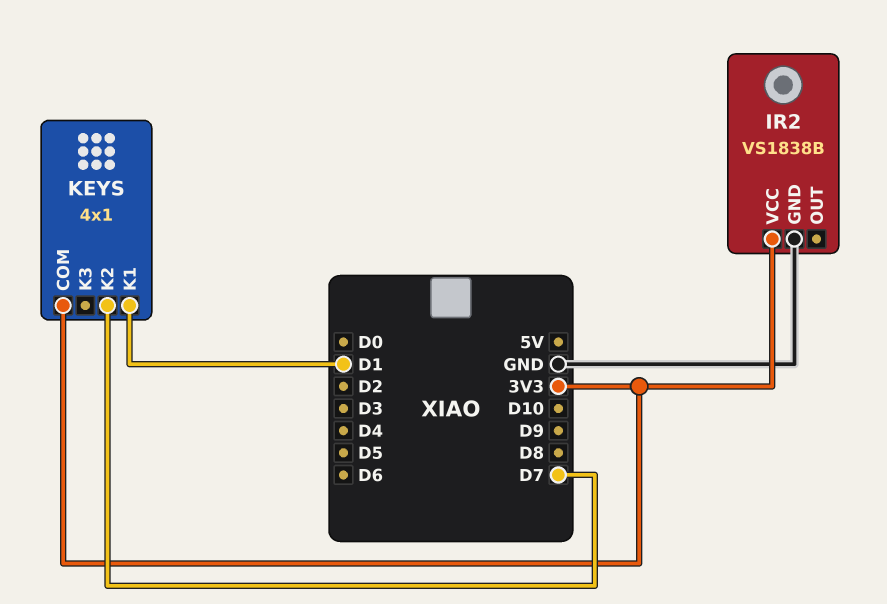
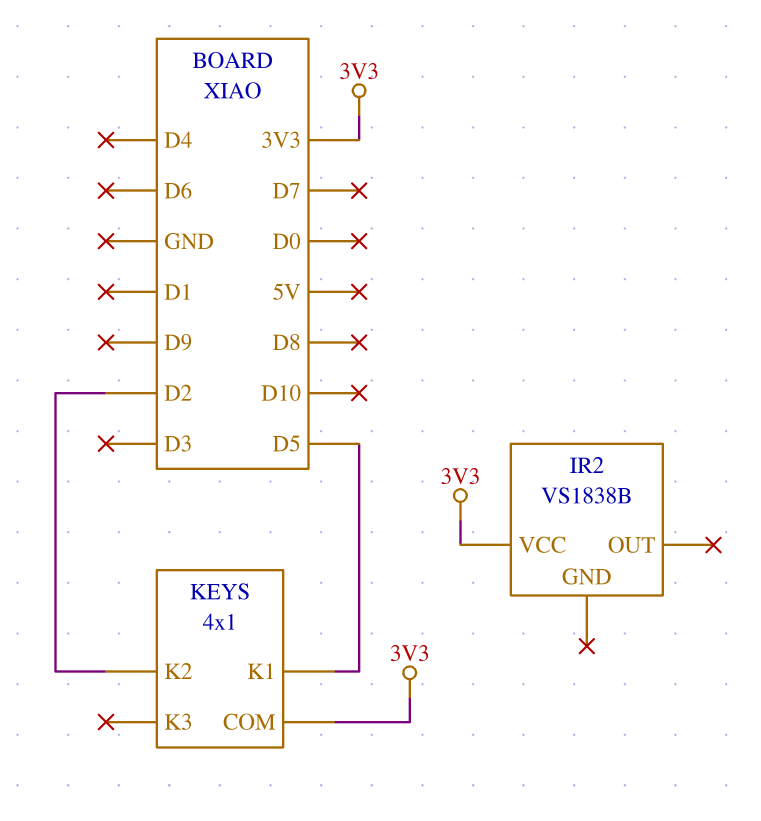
IR2 pin GND: GND -> none
KEYS pin K1: D1 -> D5
KEYS pin K2: D7 -> D2

